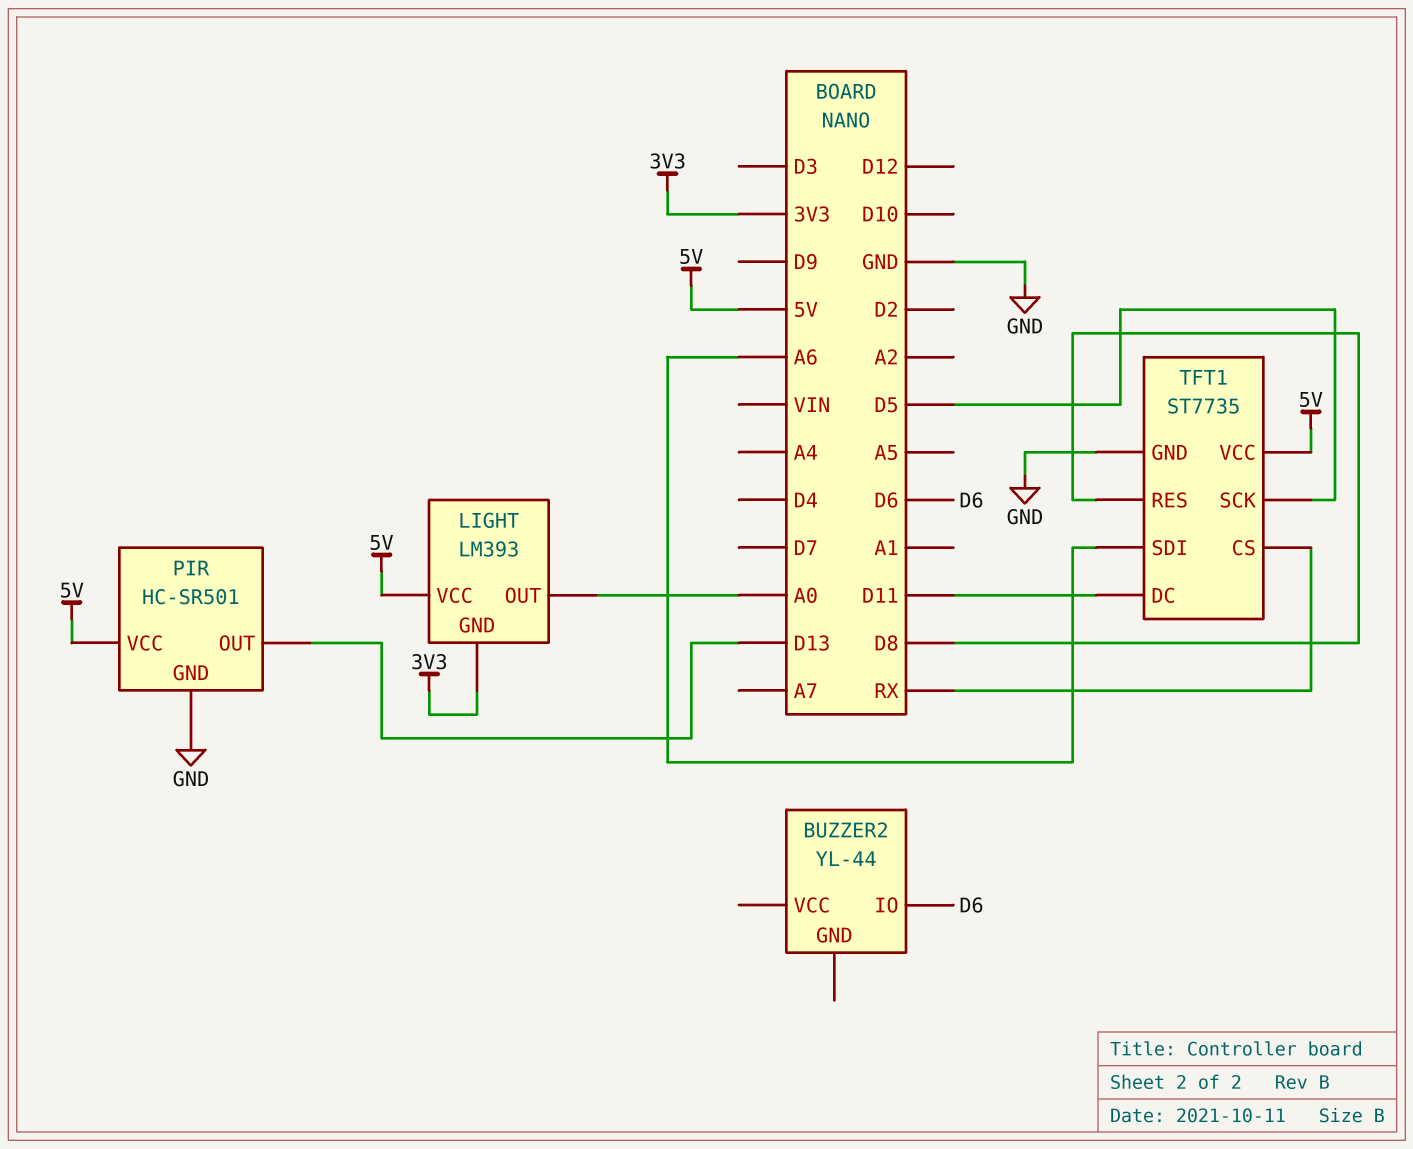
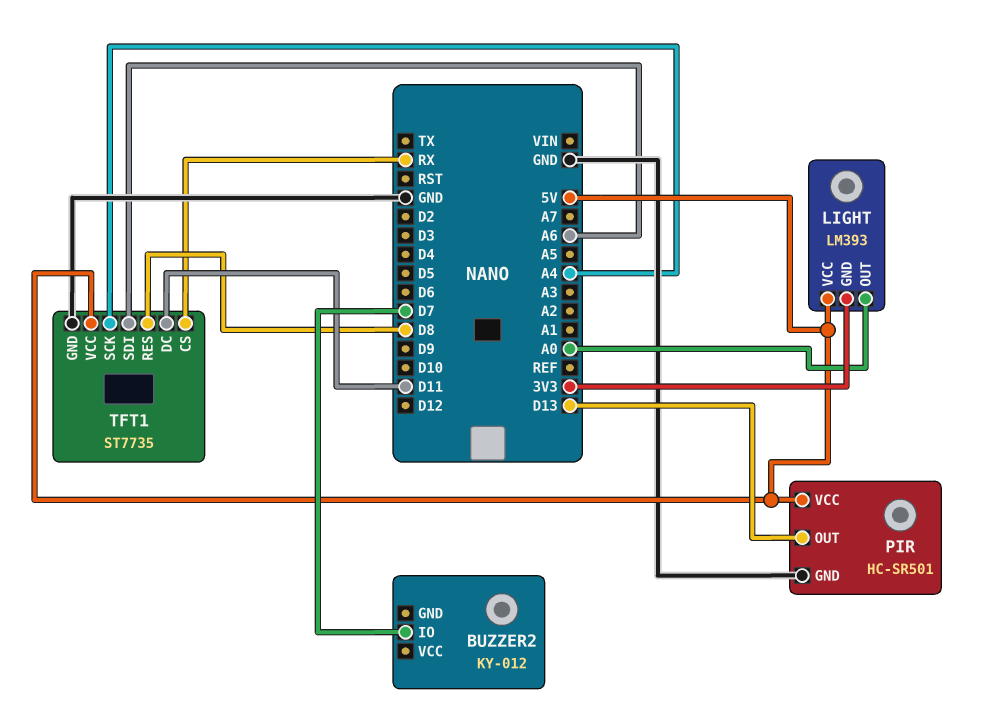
BUZZER2: YL-44 -> KY-012
BUZZER2 pin IO: D6 -> D7
TFT1 pin SCK: D5 -> A4

